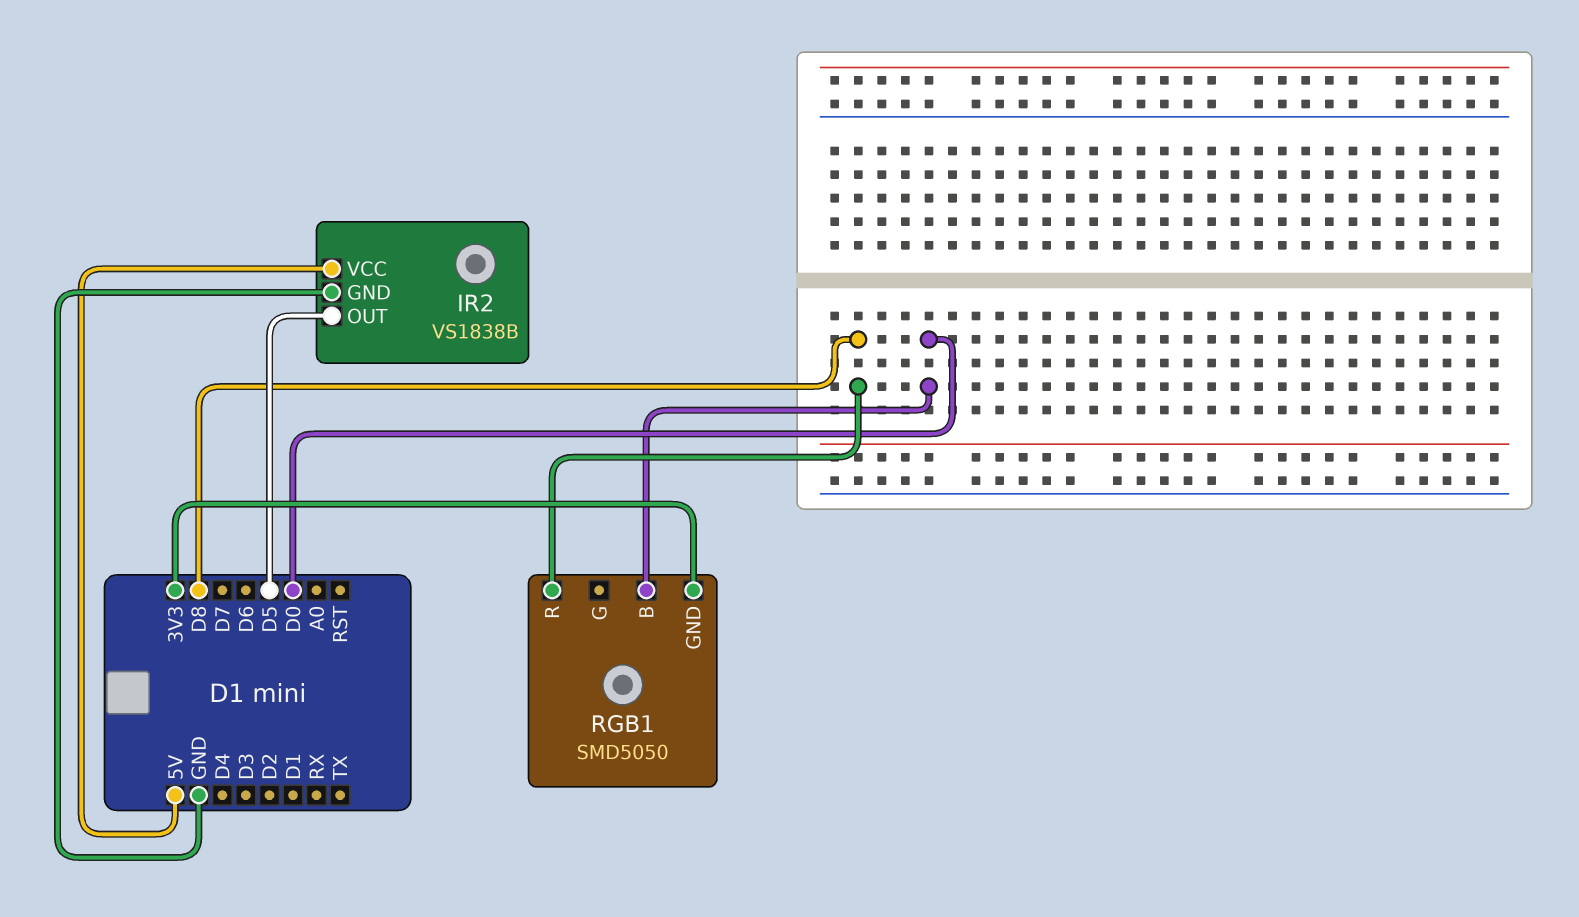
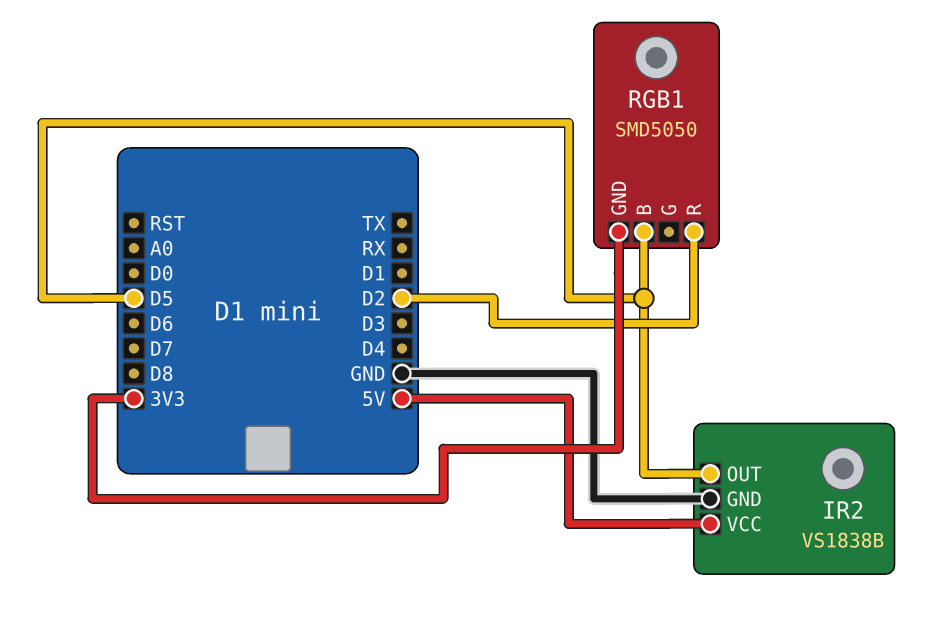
RGB1 pin B: D0 -> D5
RGB1 pin R: D8 -> D2

